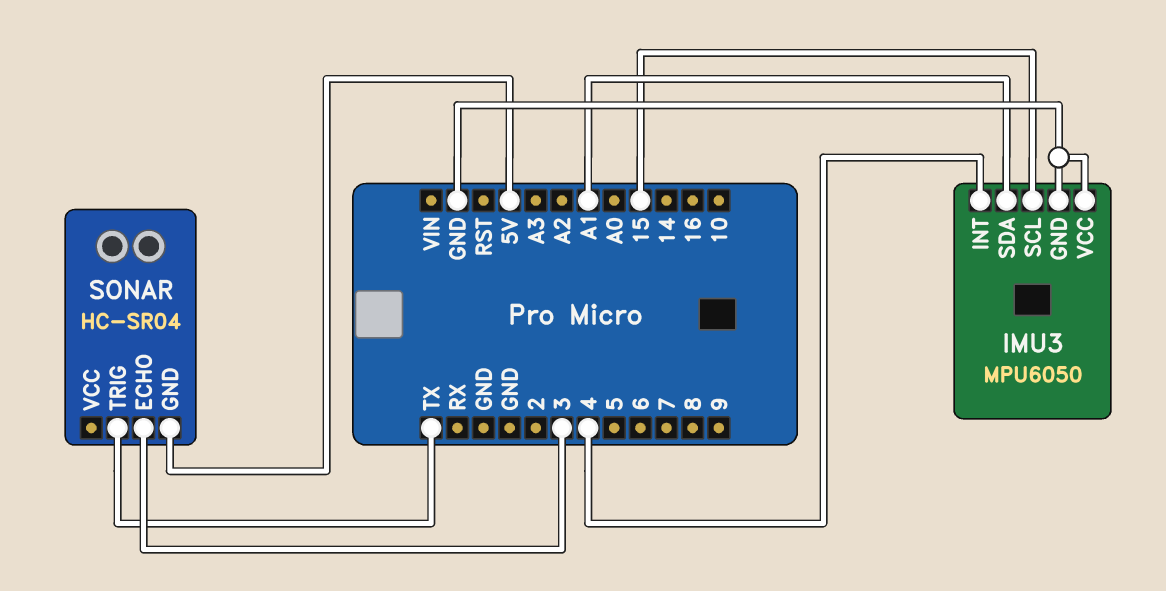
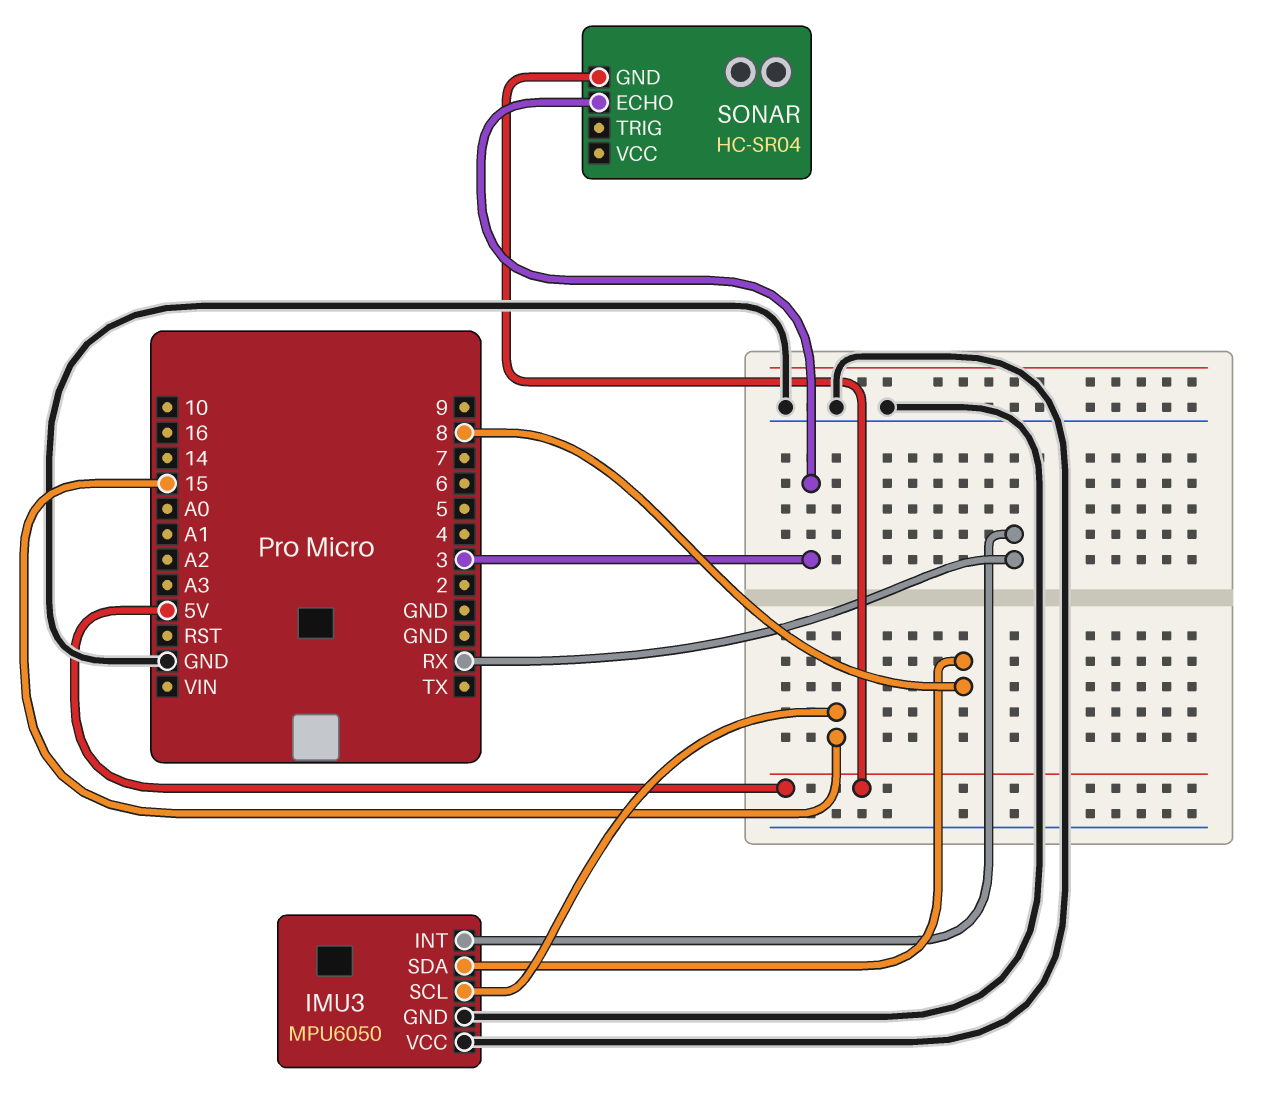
IMU3 pin INT: 4 -> RX
IMU3 pin SDA: A1 -> 8
SONAR pin TRIG: TX -> none

